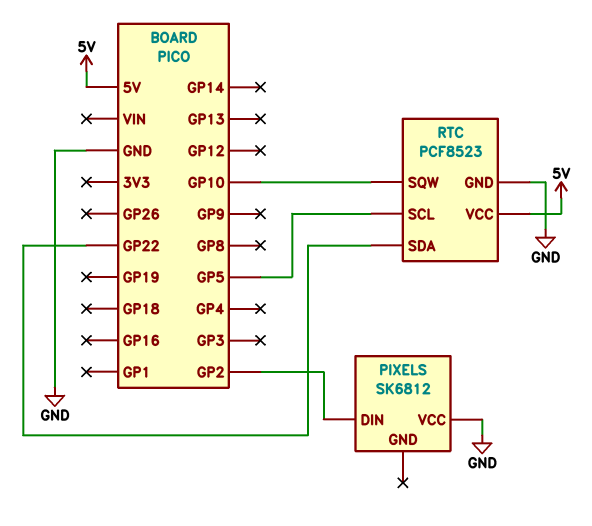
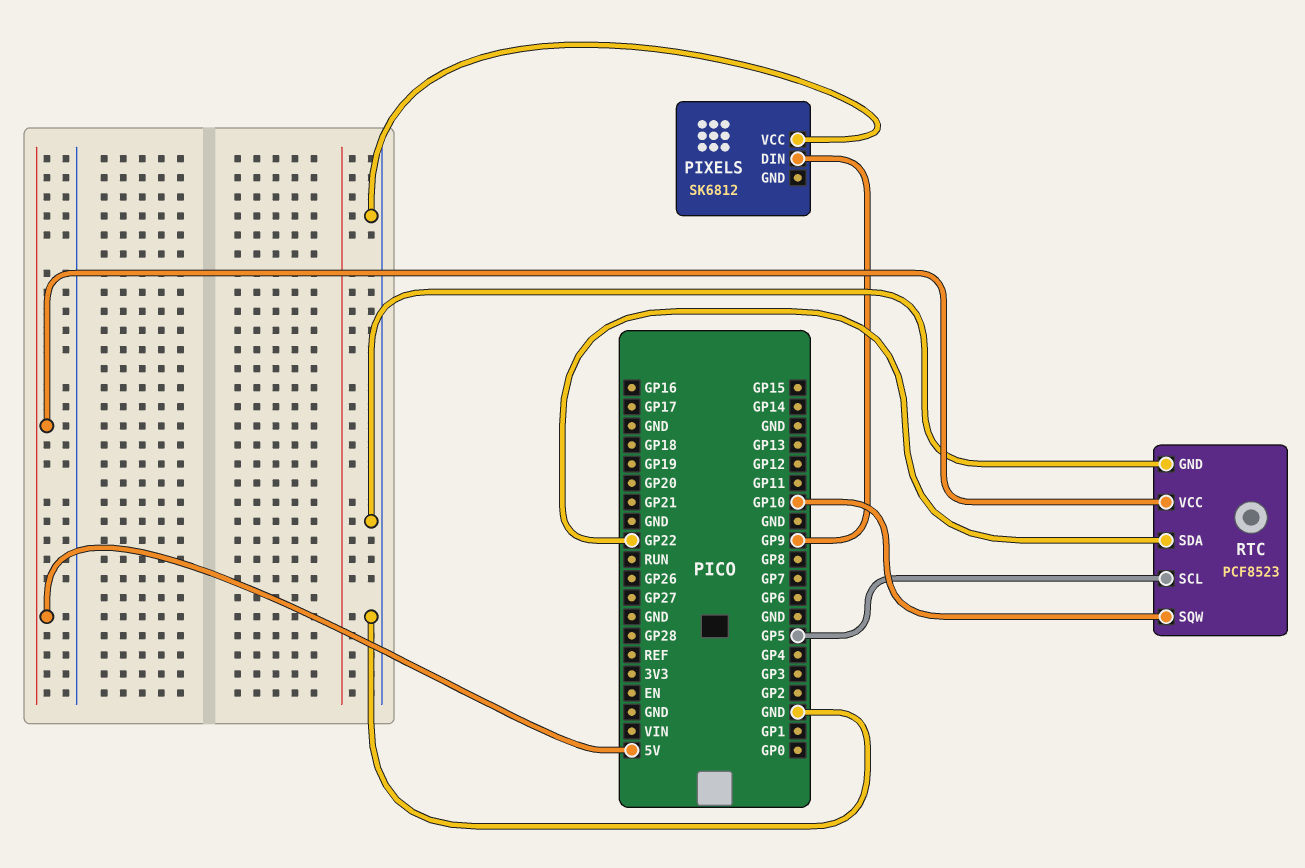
PIXELS pin DIN: GP2 -> GP9

